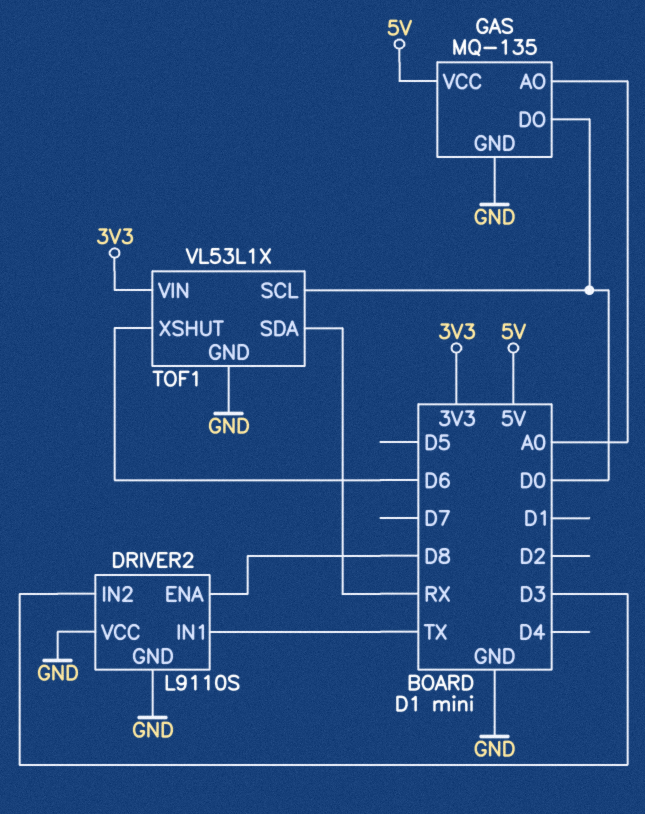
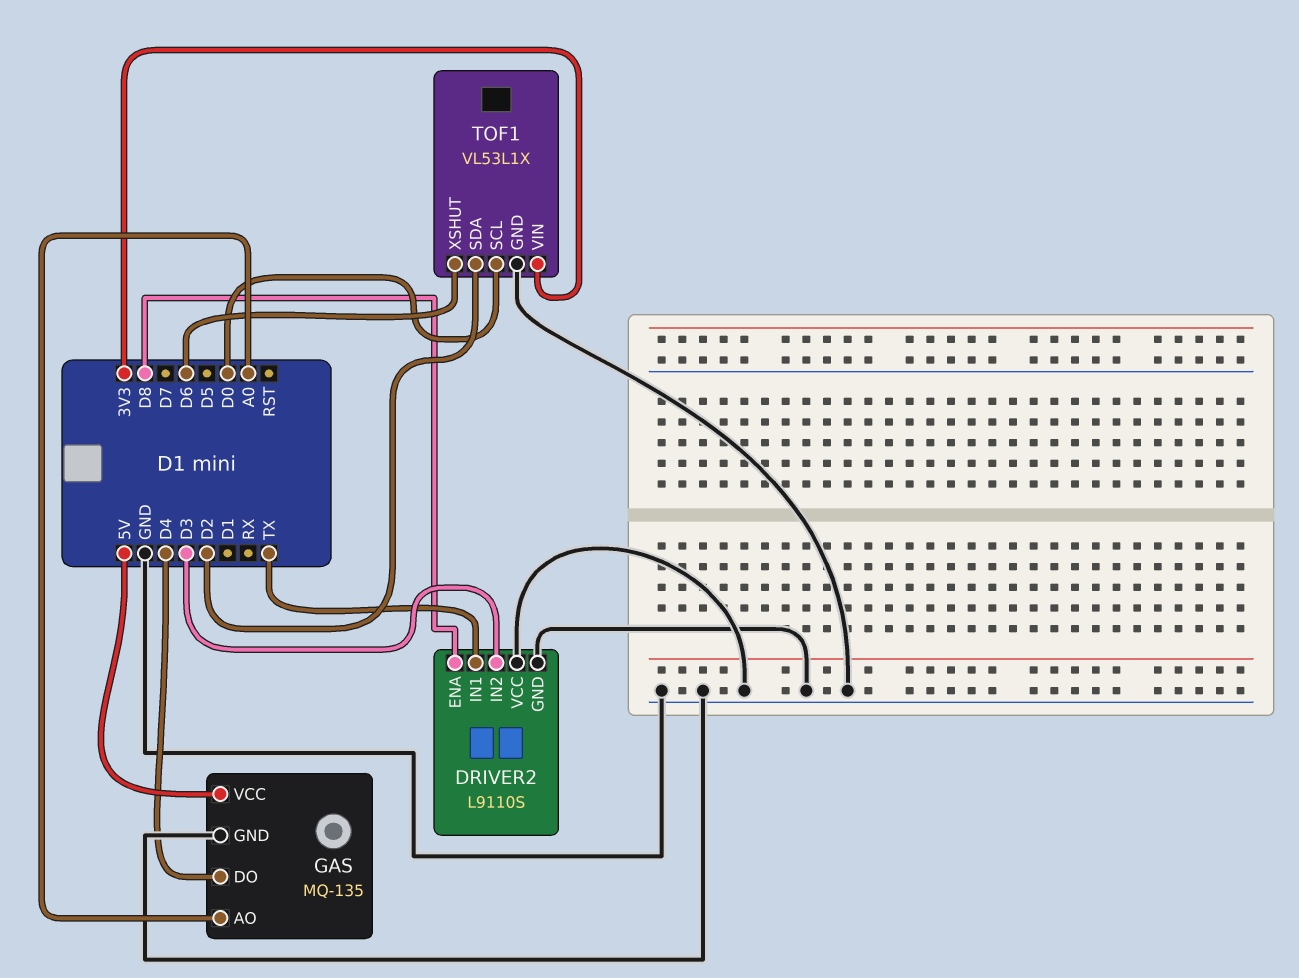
GAS pin DO: D0 -> D4
TOF1 pin SDA: RX -> D2

